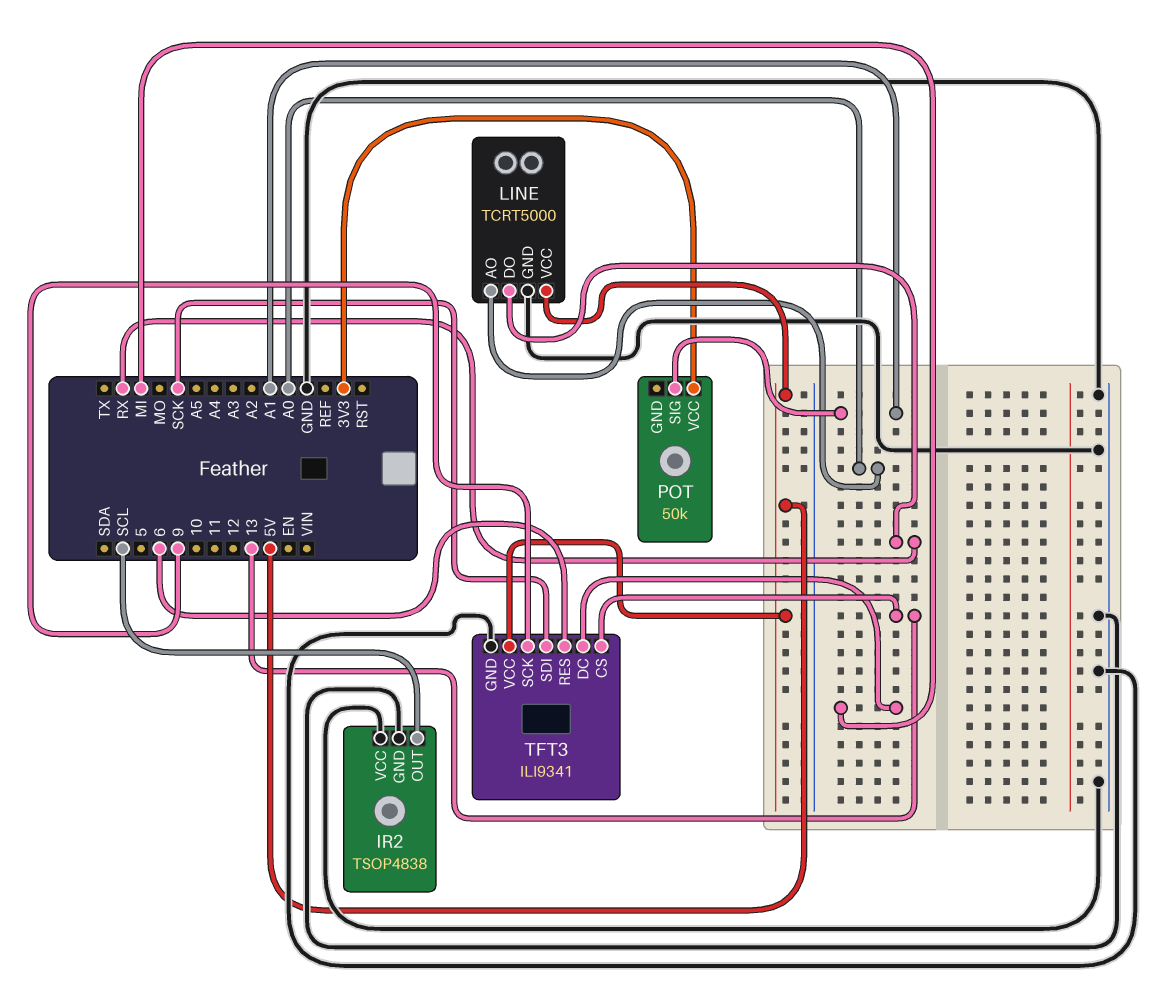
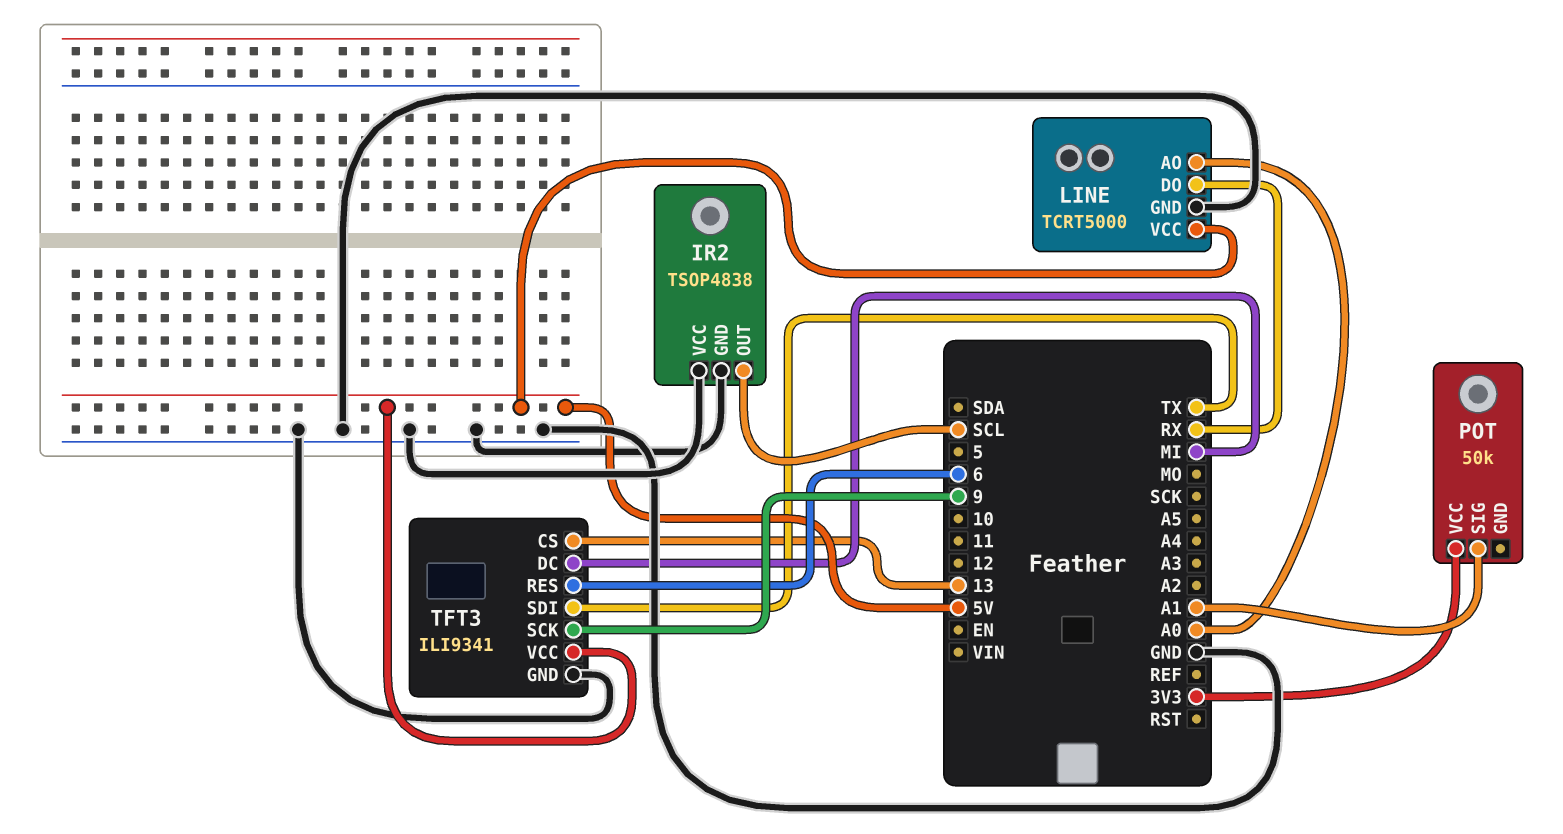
TFT3 pin SDI: SCK -> TX

